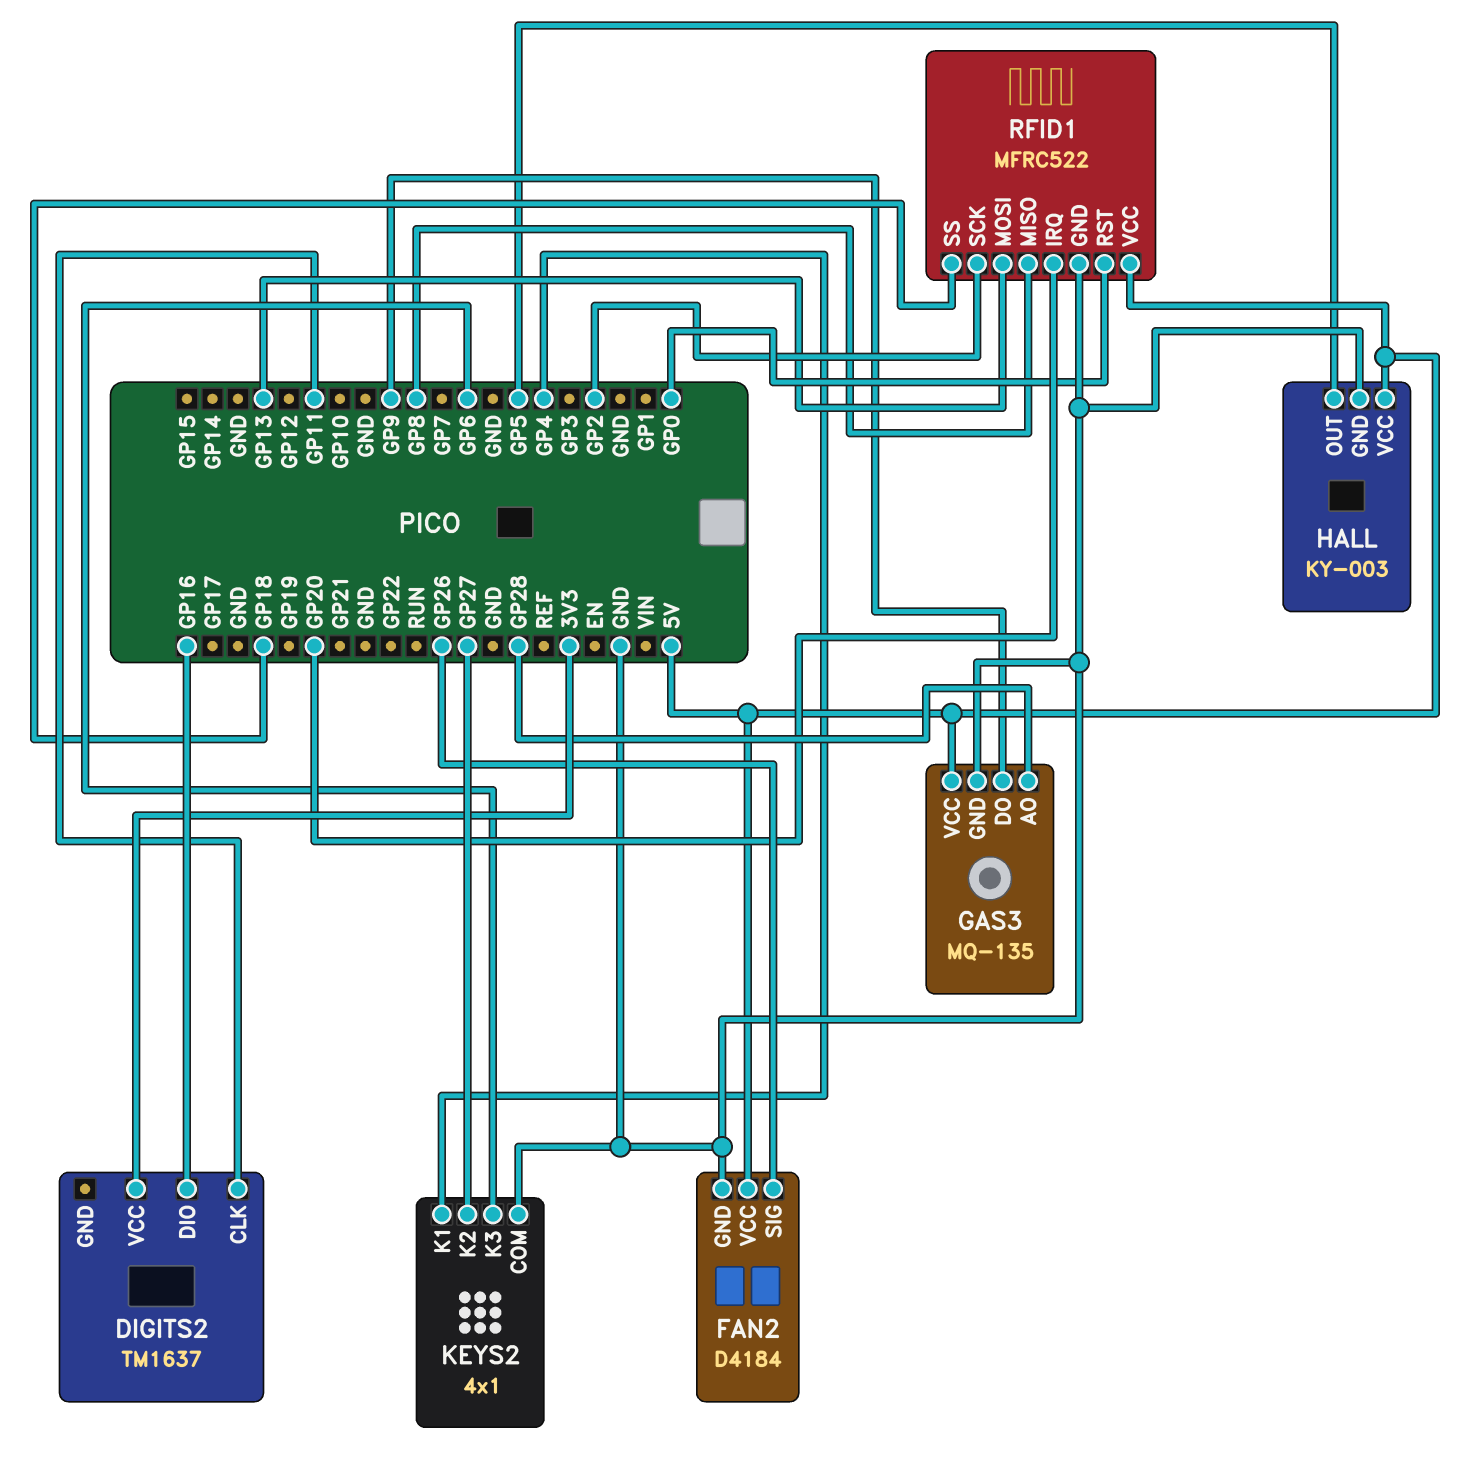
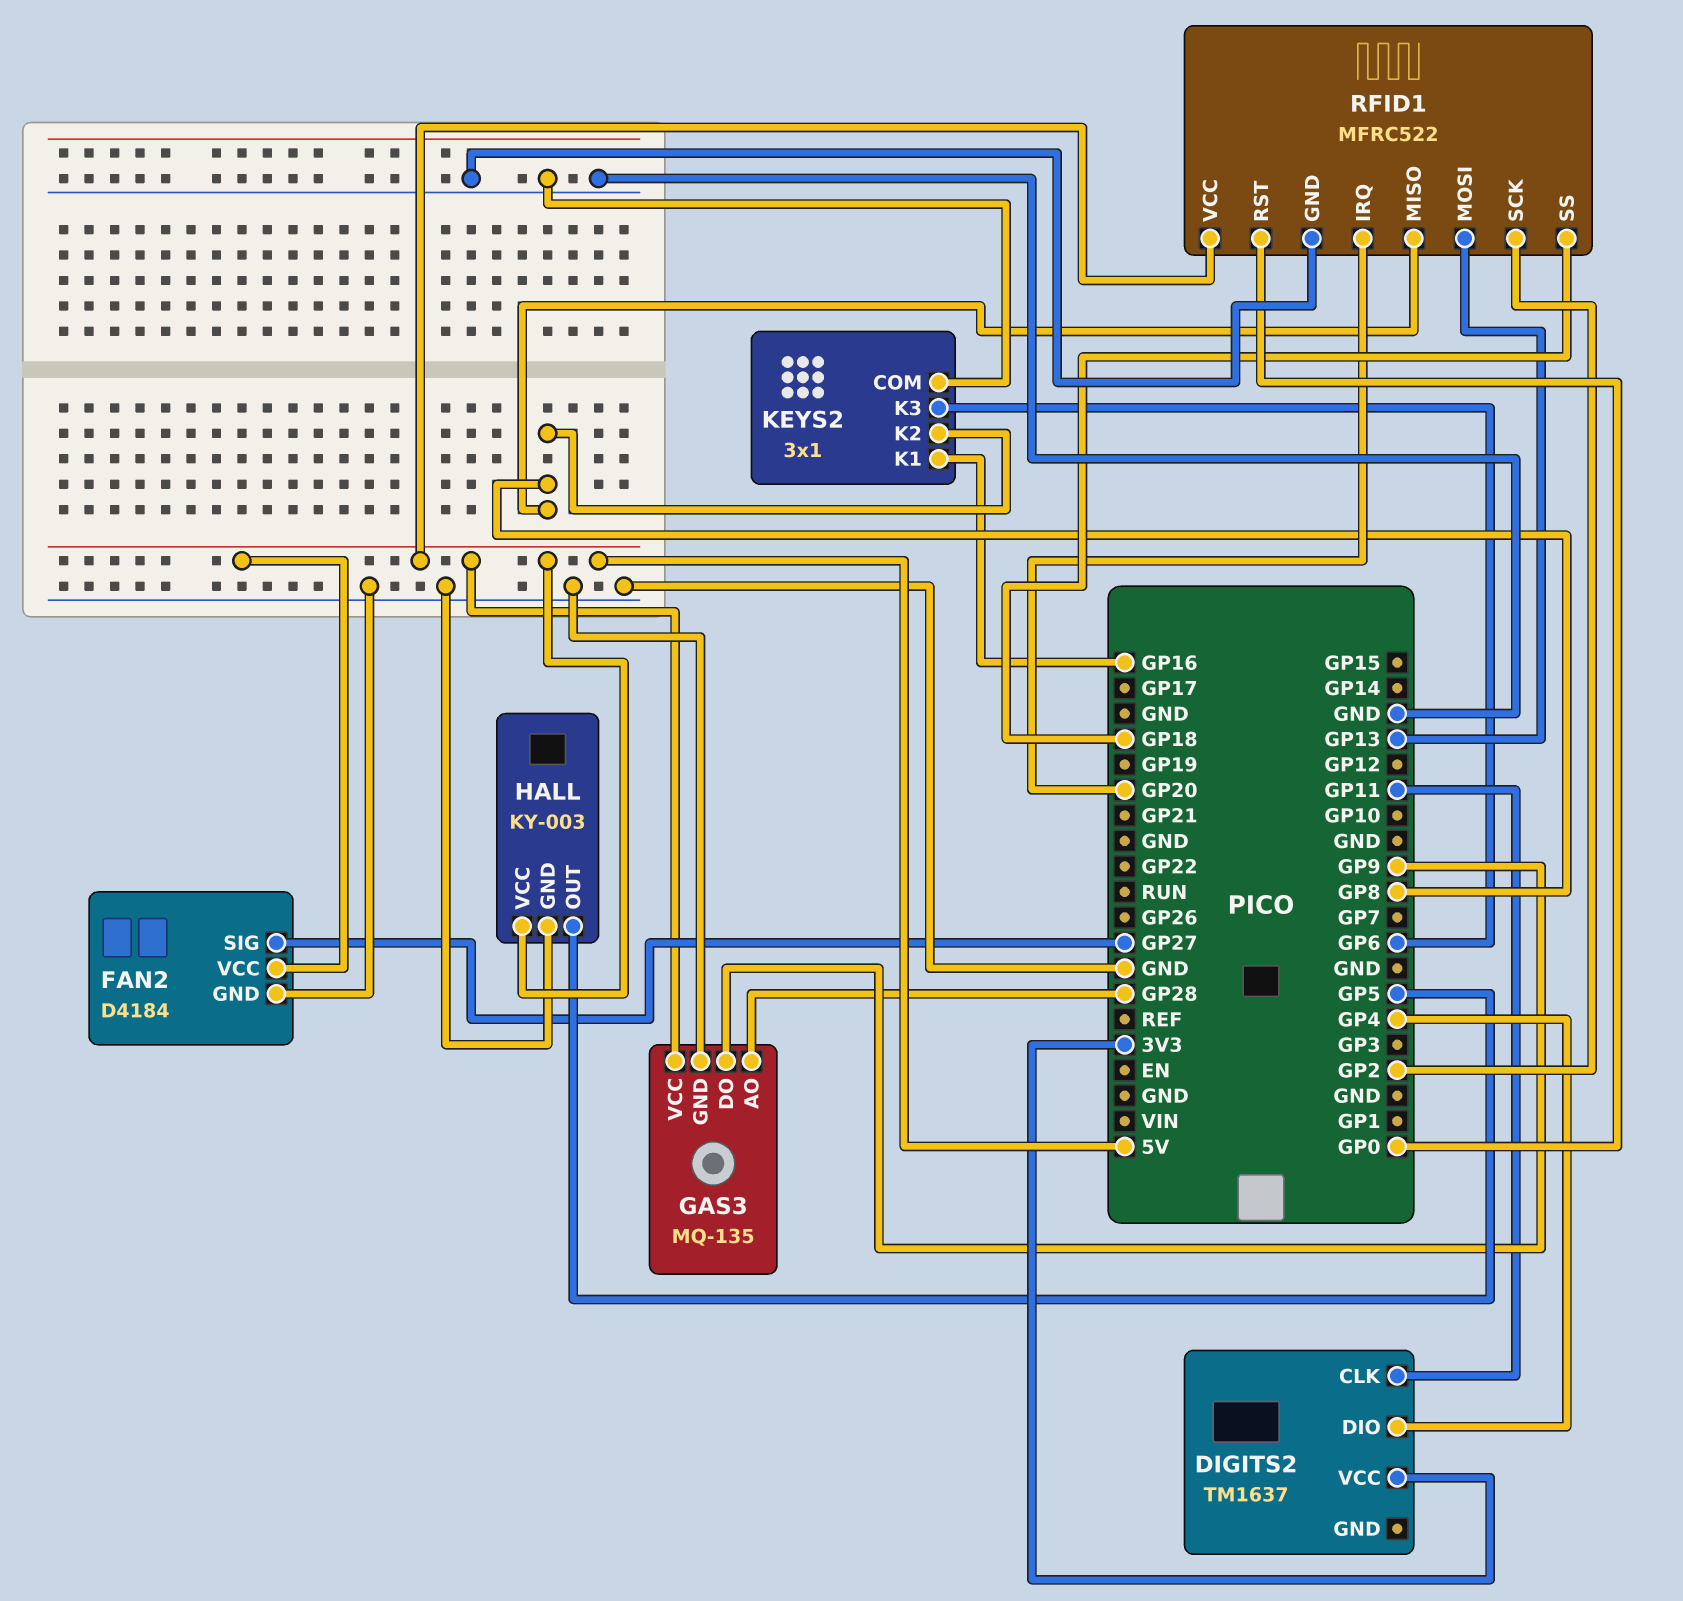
DIGITS2 pin DIO: GP16 -> GP4
FAN2 pin SIG: GP26 -> GP27
KEYS2: 4x1 -> 3x1
KEYS2 pin K1: GP4 -> GP16
KEYS2 pin K2: GP27 -> GP8

